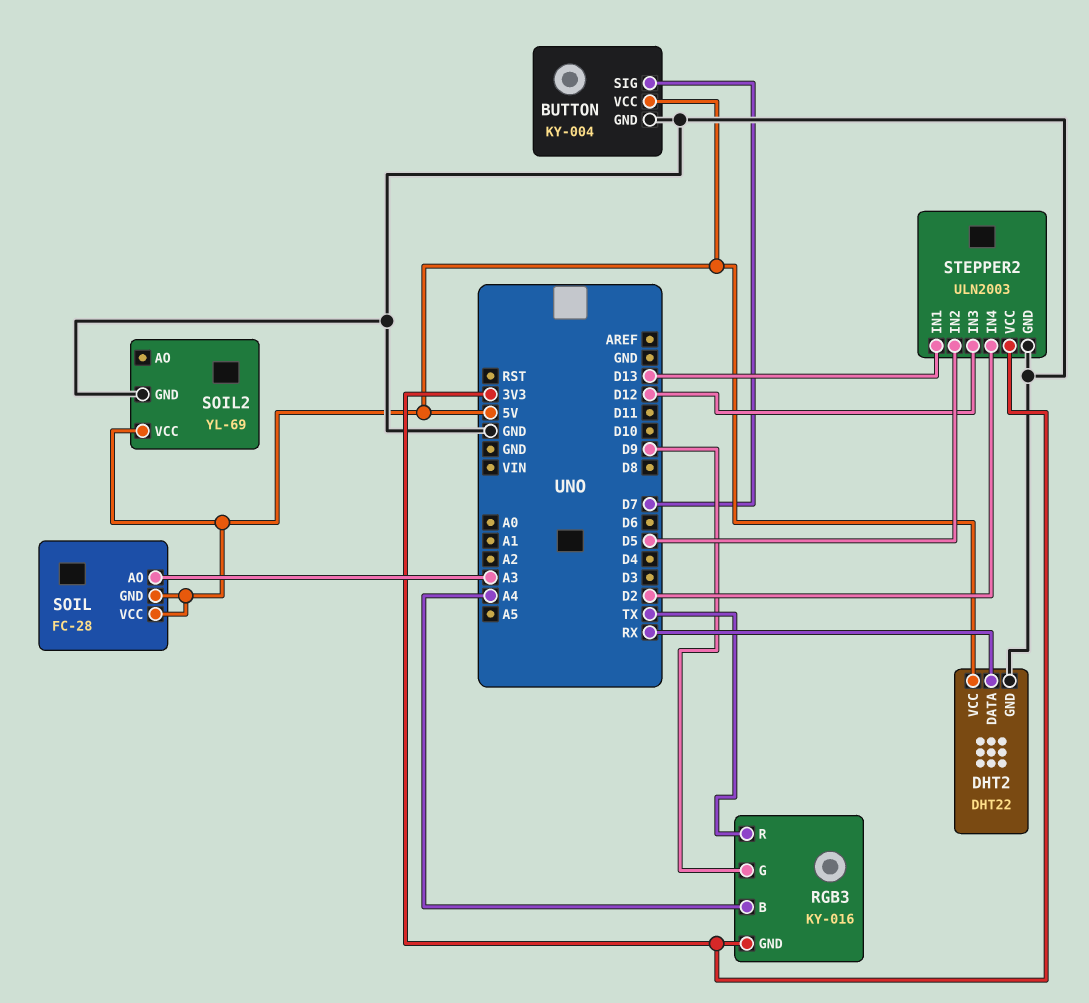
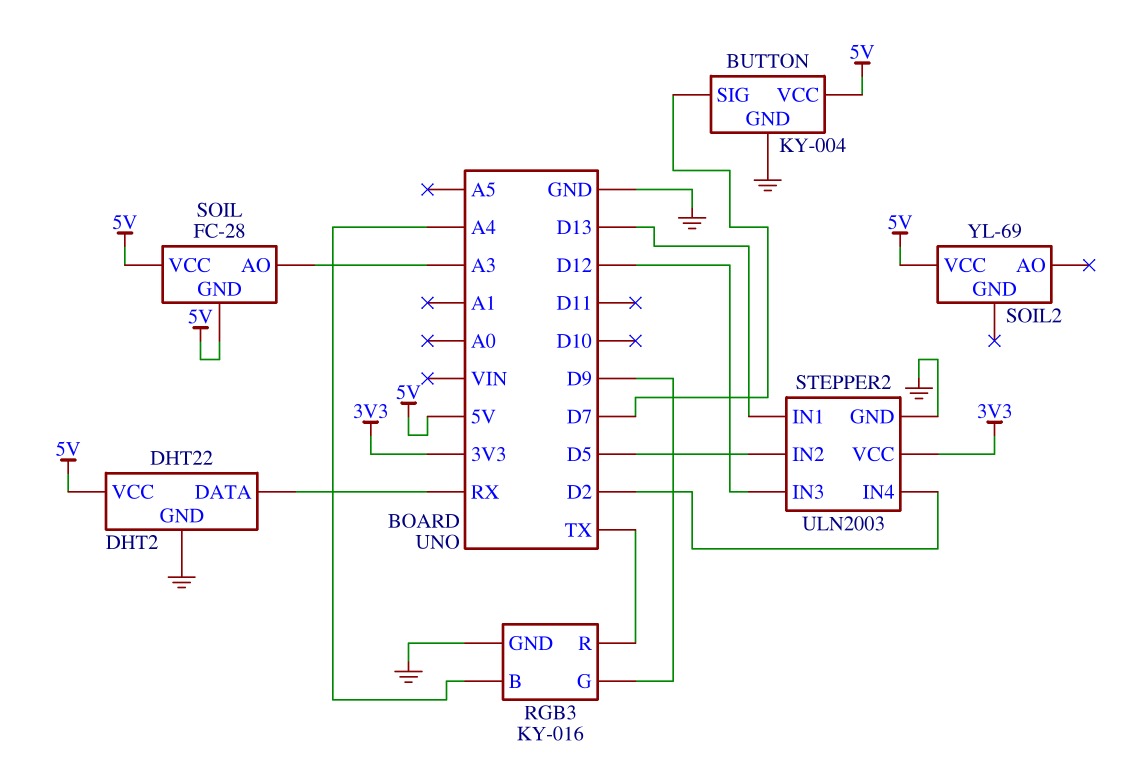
RGB3 pin GND: 3V3 -> GND
SOIL2 pin GND: GND -> none

